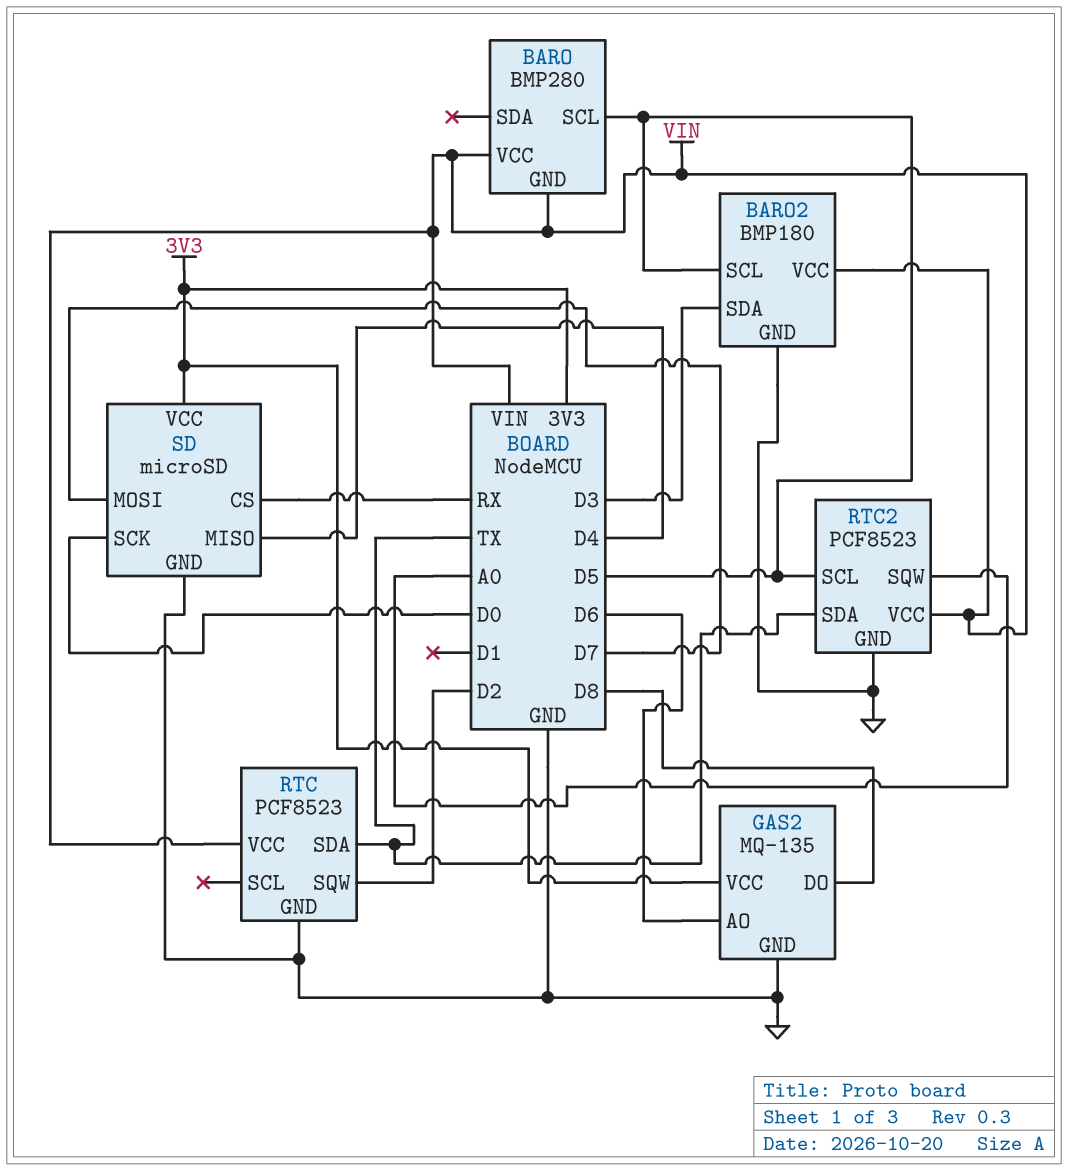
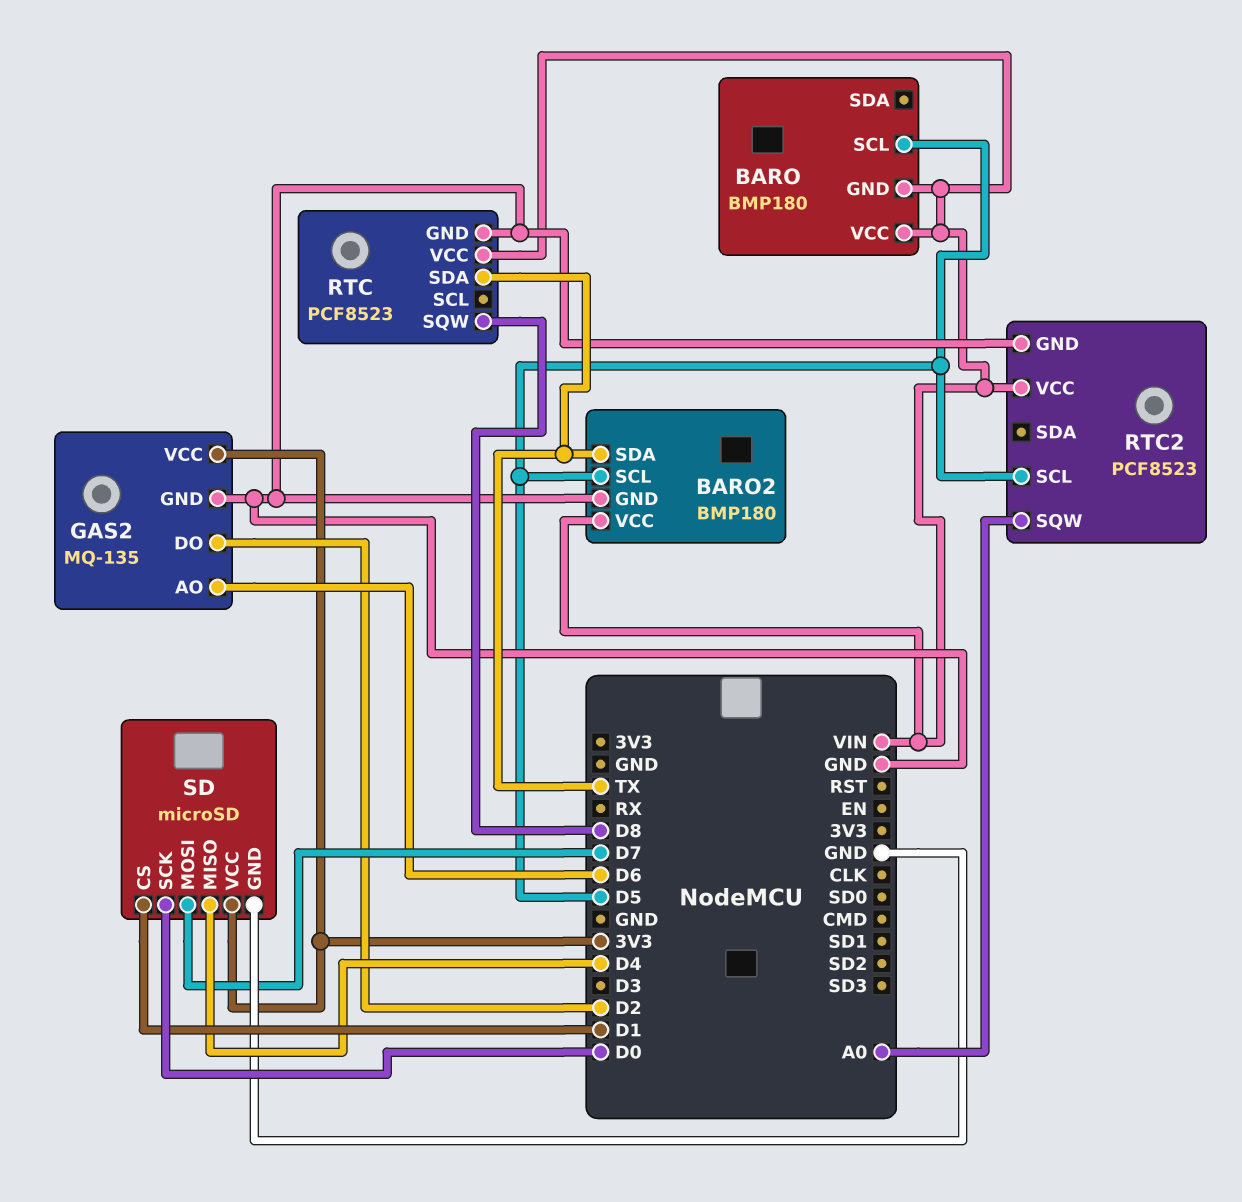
BARO: BMP280 -> BMP180
BARO2 pin SDA: D3 -> TX
GAS2 pin DO: D8 -> D2
RTC pin SQW: D2 -> D8
RTC2 pin SDA: TX -> none
SD pin CS: RX -> D1

